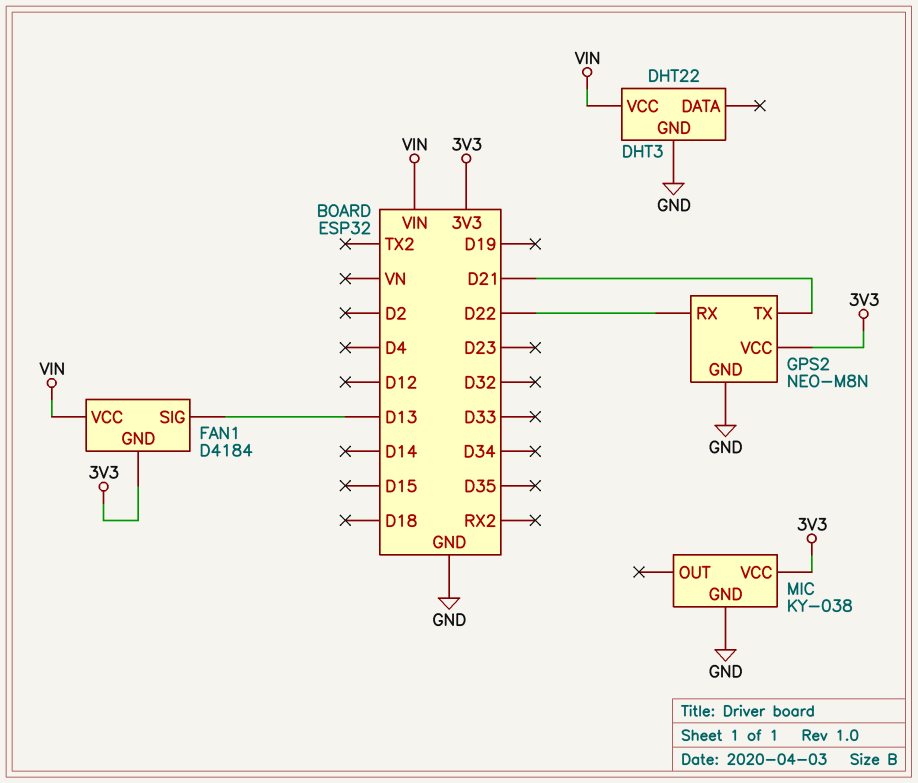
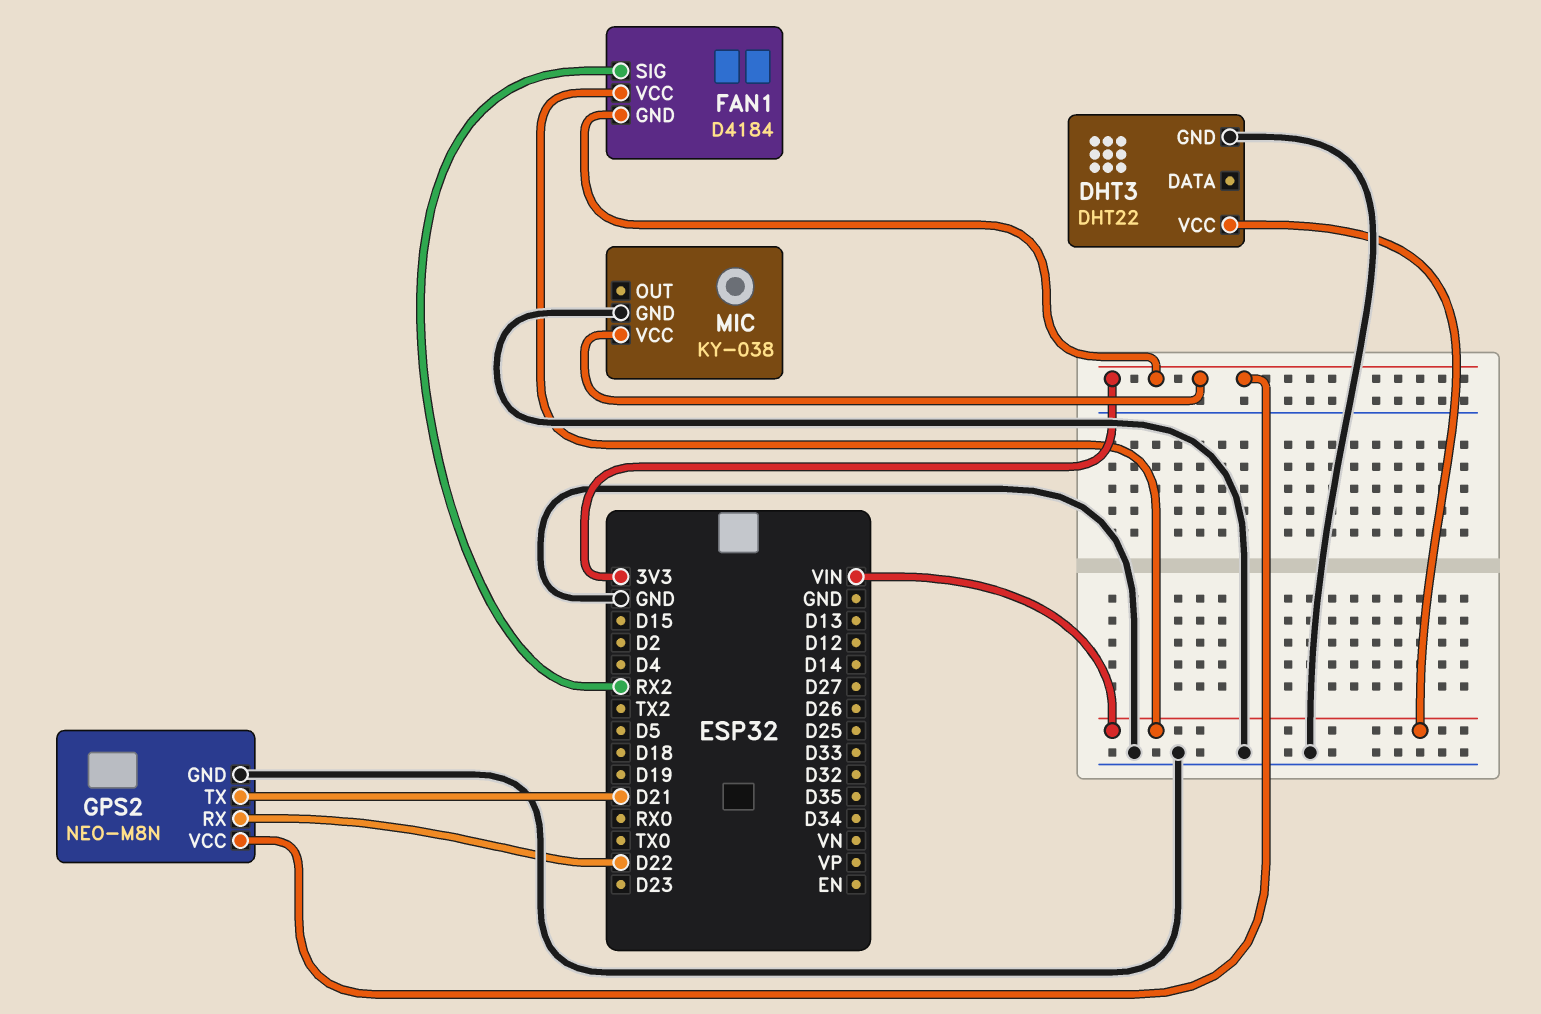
FAN1 pin SIG: D13 -> RX2

